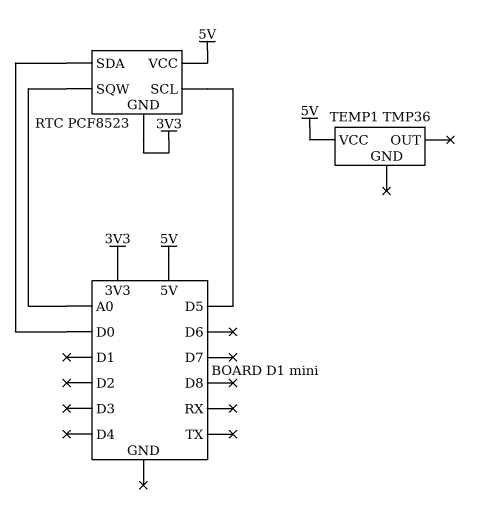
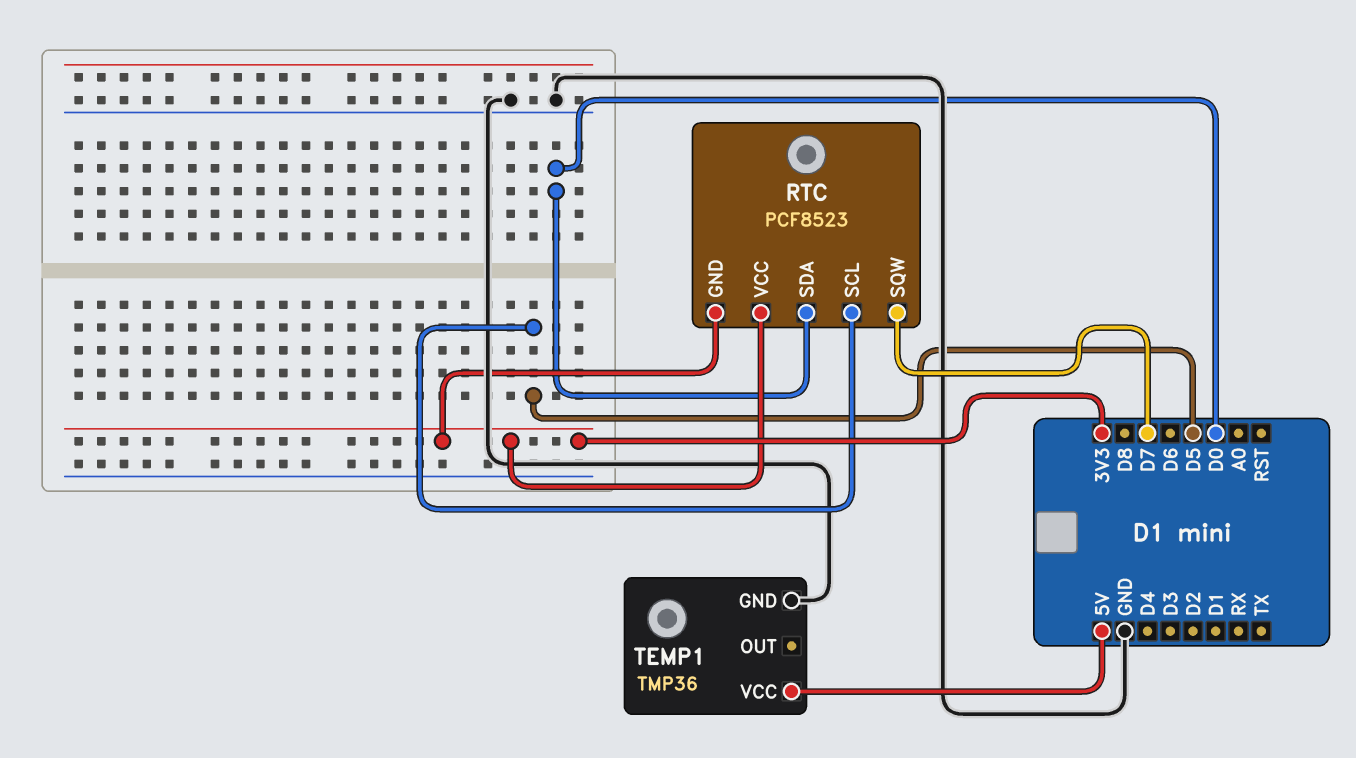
RTC pin SQW: A0 -> D7
RTC pin VCC: 5V -> 3V3
TEMP1 pin GND: none -> GND

